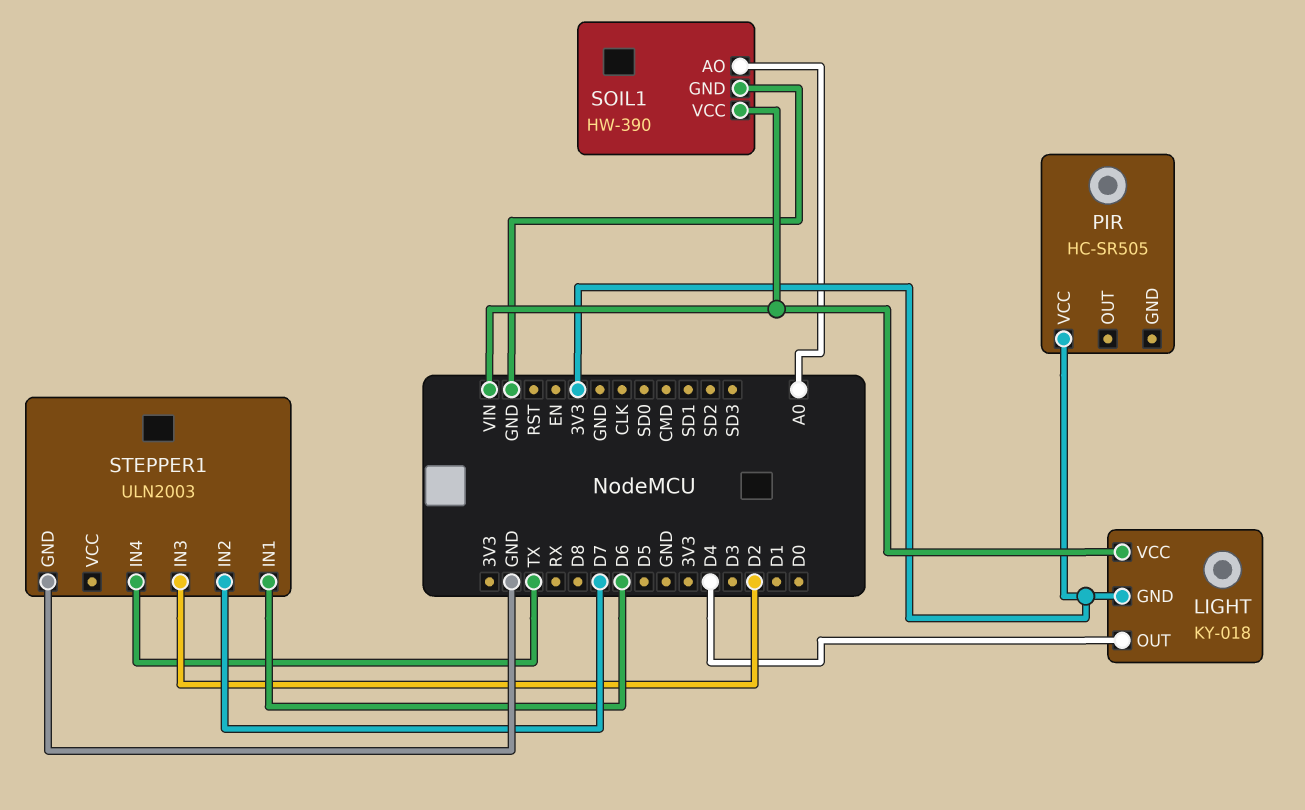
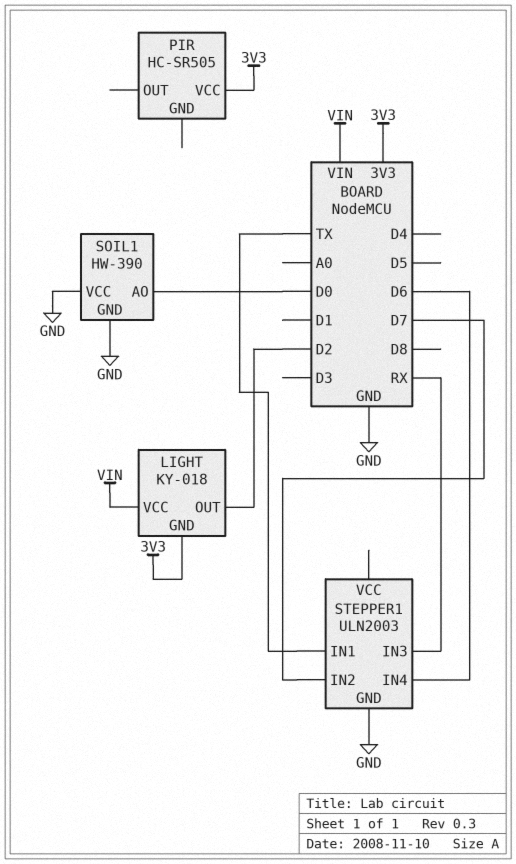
LIGHT pin OUT: D4 -> D2
SOIL1 pin AO: A0 -> D0
SOIL1 pin VCC: VIN -> GND
STEPPER1 pin IN1: D6 -> TX
STEPPER1 pin IN3: D2 -> RX
STEPPER1 pin IN4: TX -> D6

